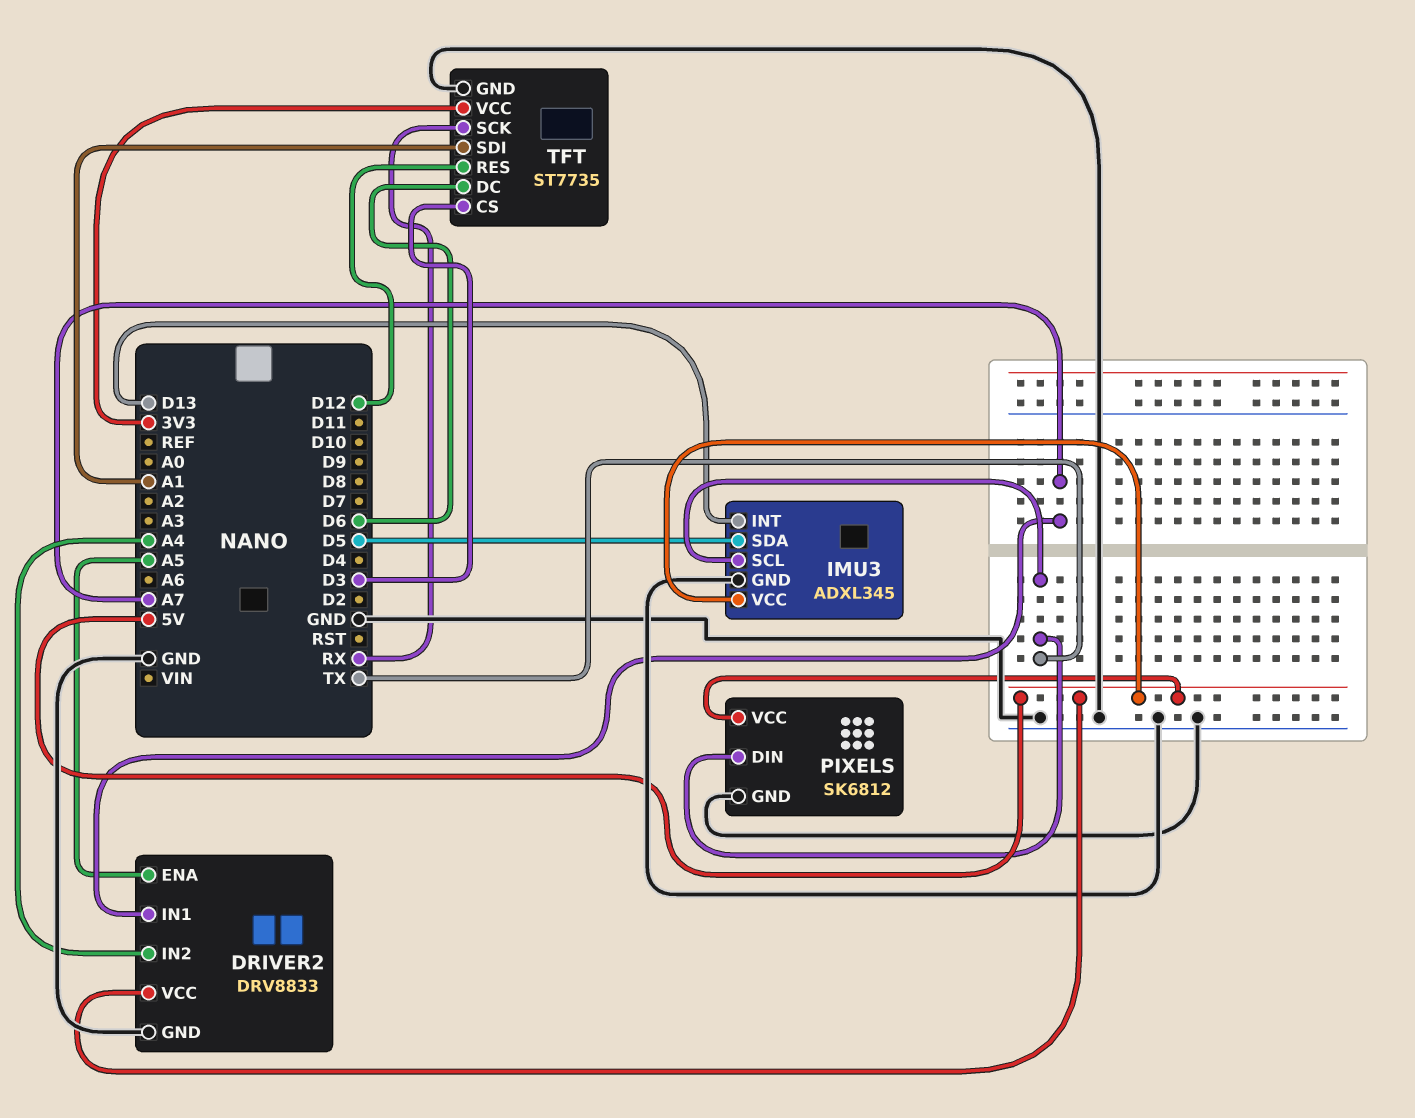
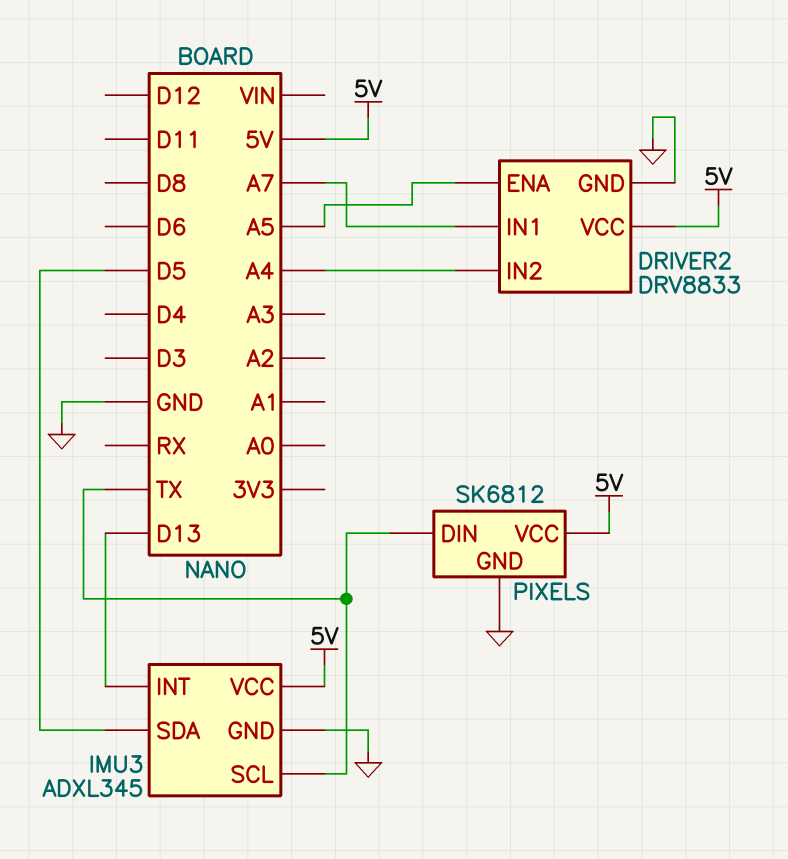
TFT: ST7735 -> none
TFT pin CS: D3 -> none
TFT pin DC: D6 -> none
TFT pin GND: GND -> none
TFT pin RES: D12 -> none
TFT pin SCK: RX -> none
TFT pin SDI: A1 -> none
TFT pin VCC: 3V3 -> none

